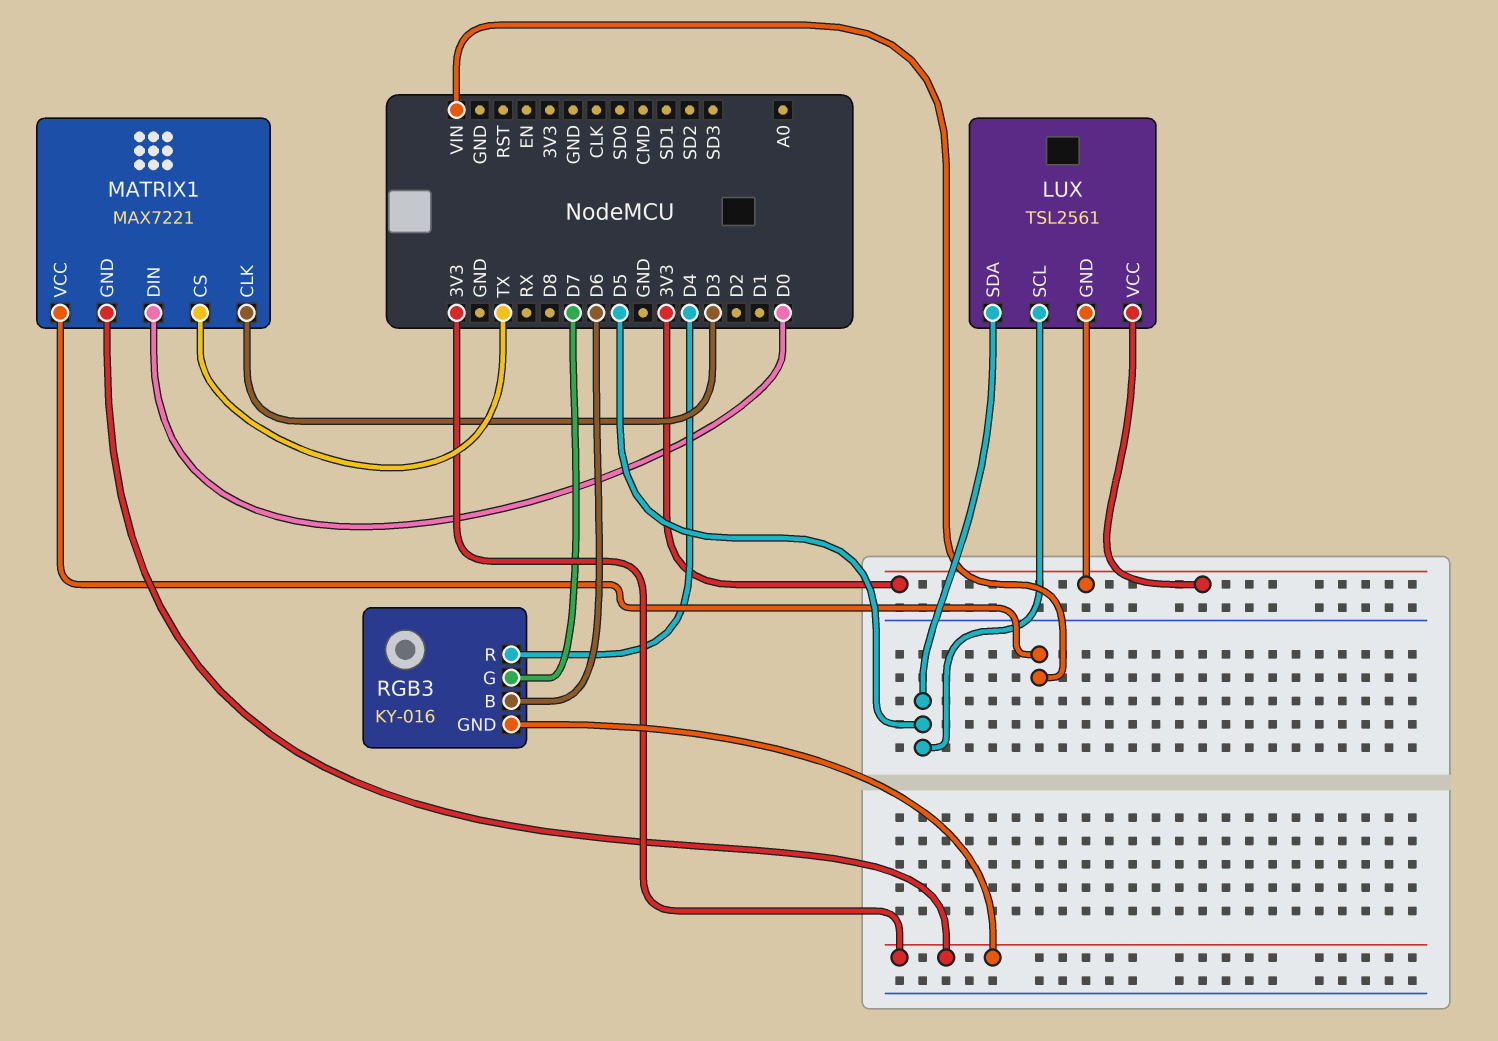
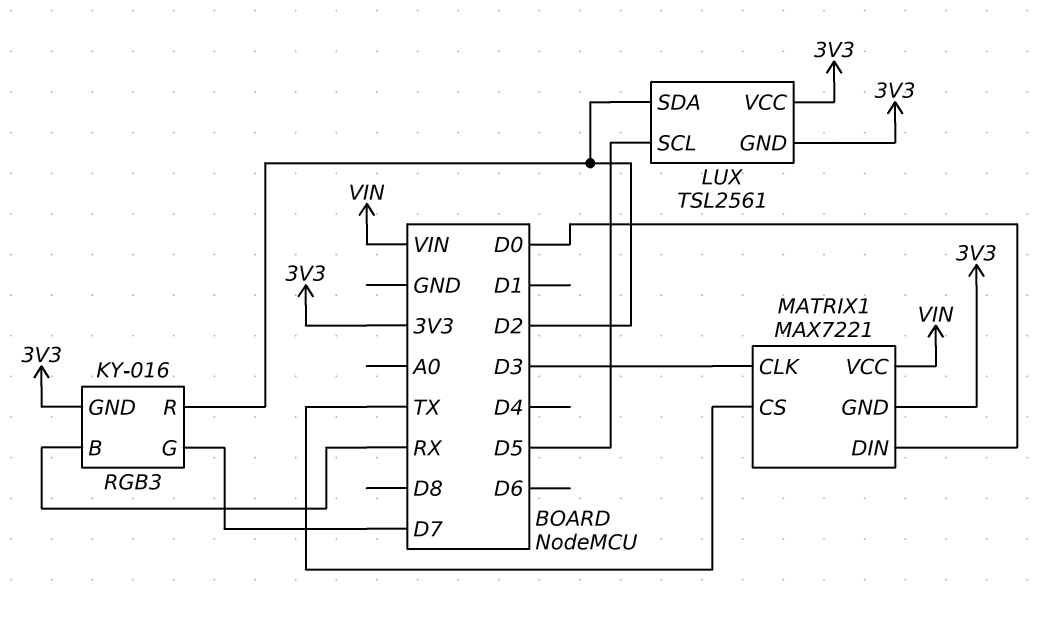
LUX pin SDA: D5 -> D2
RGB3 pin B: D6 -> RX
RGB3 pin R: D4 -> D2

